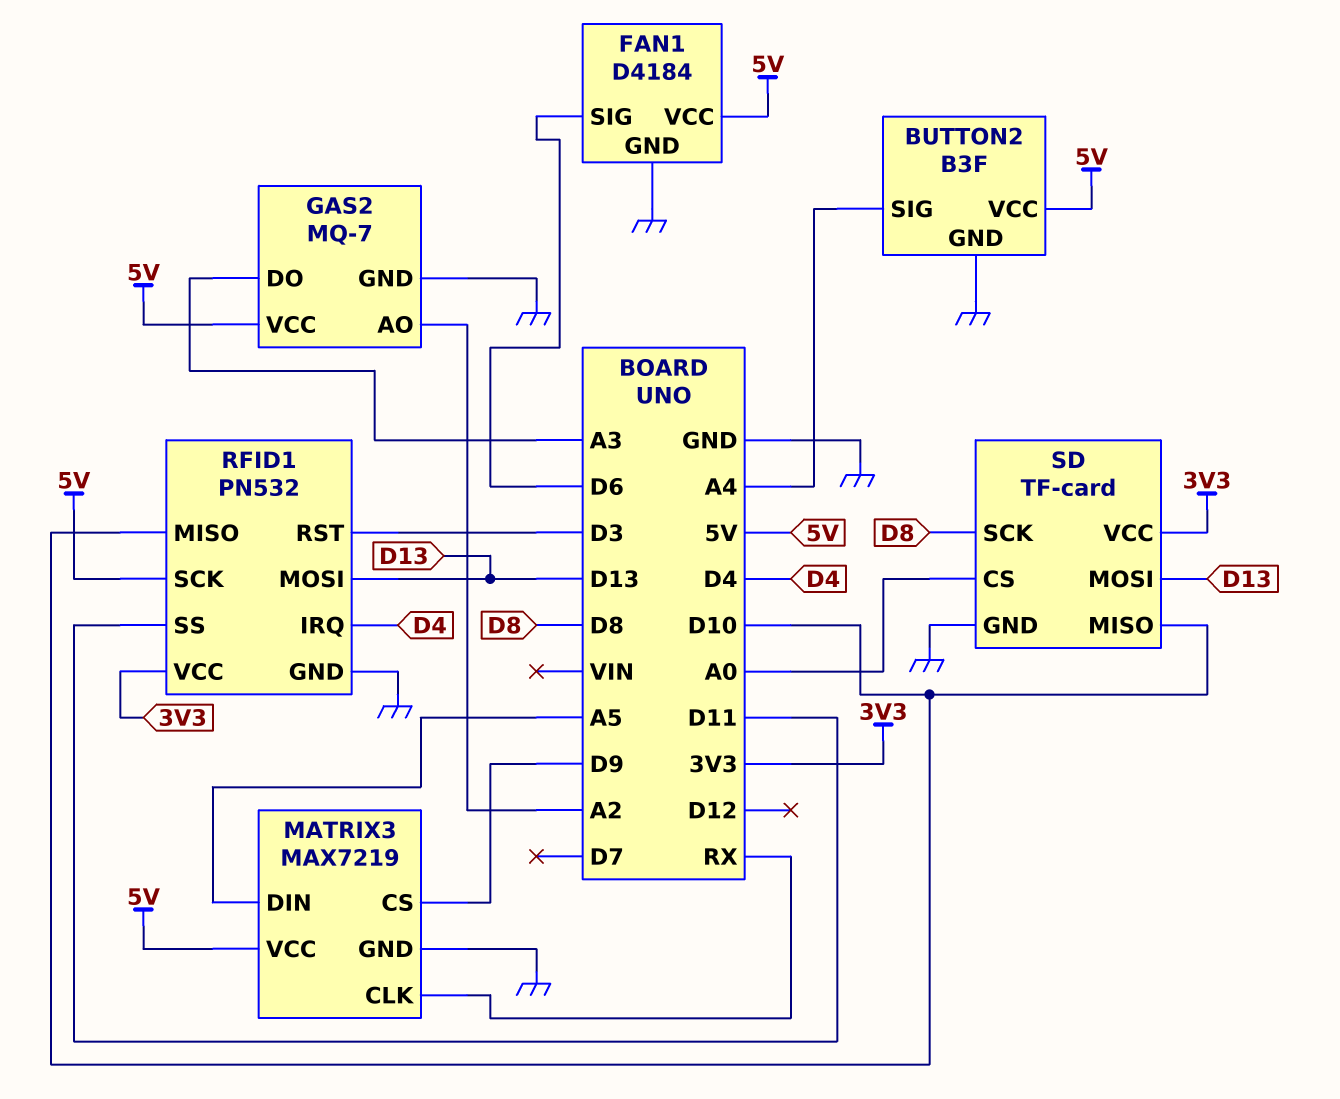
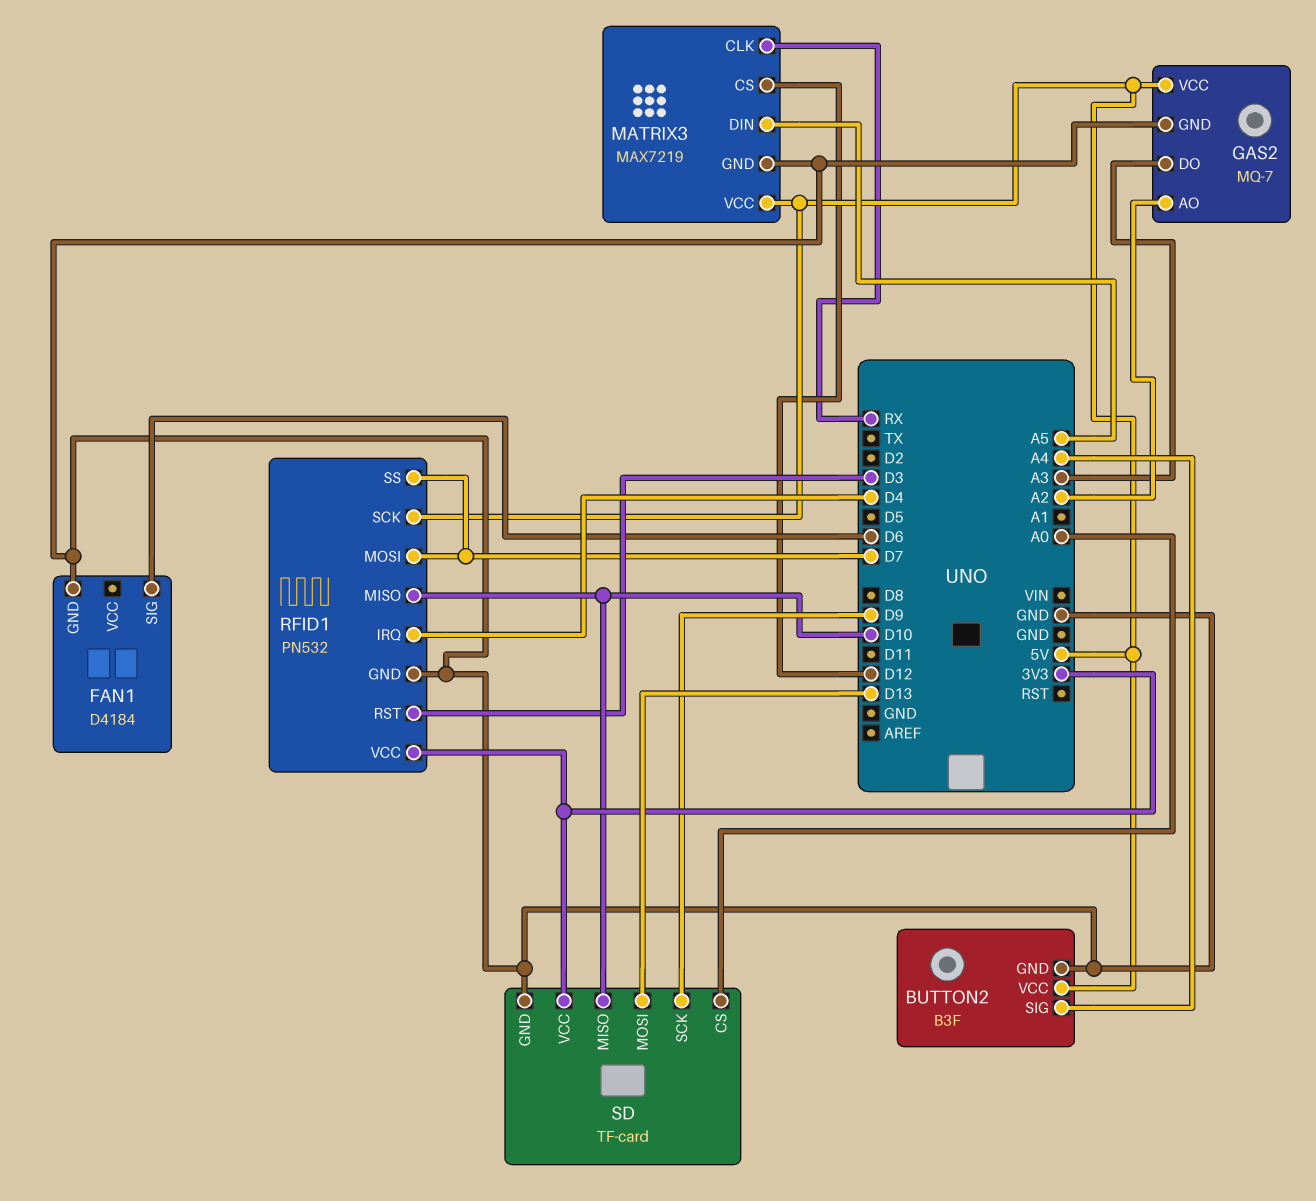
FAN1 pin VCC: 5V -> none
MATRIX3 pin CS: D9 -> D12
RFID1 pin MOSI: D13 -> D7
RFID1 pin SS: D11 -> D7
SD pin SCK: D8 -> D9

